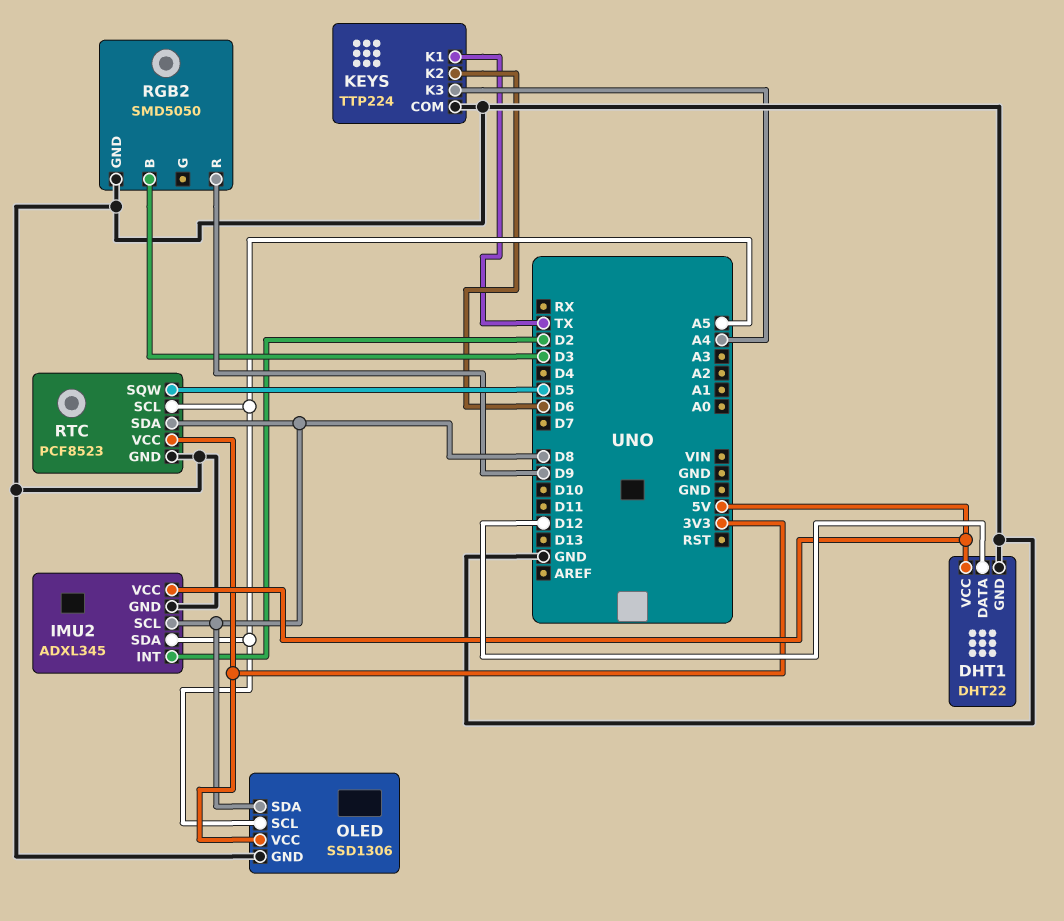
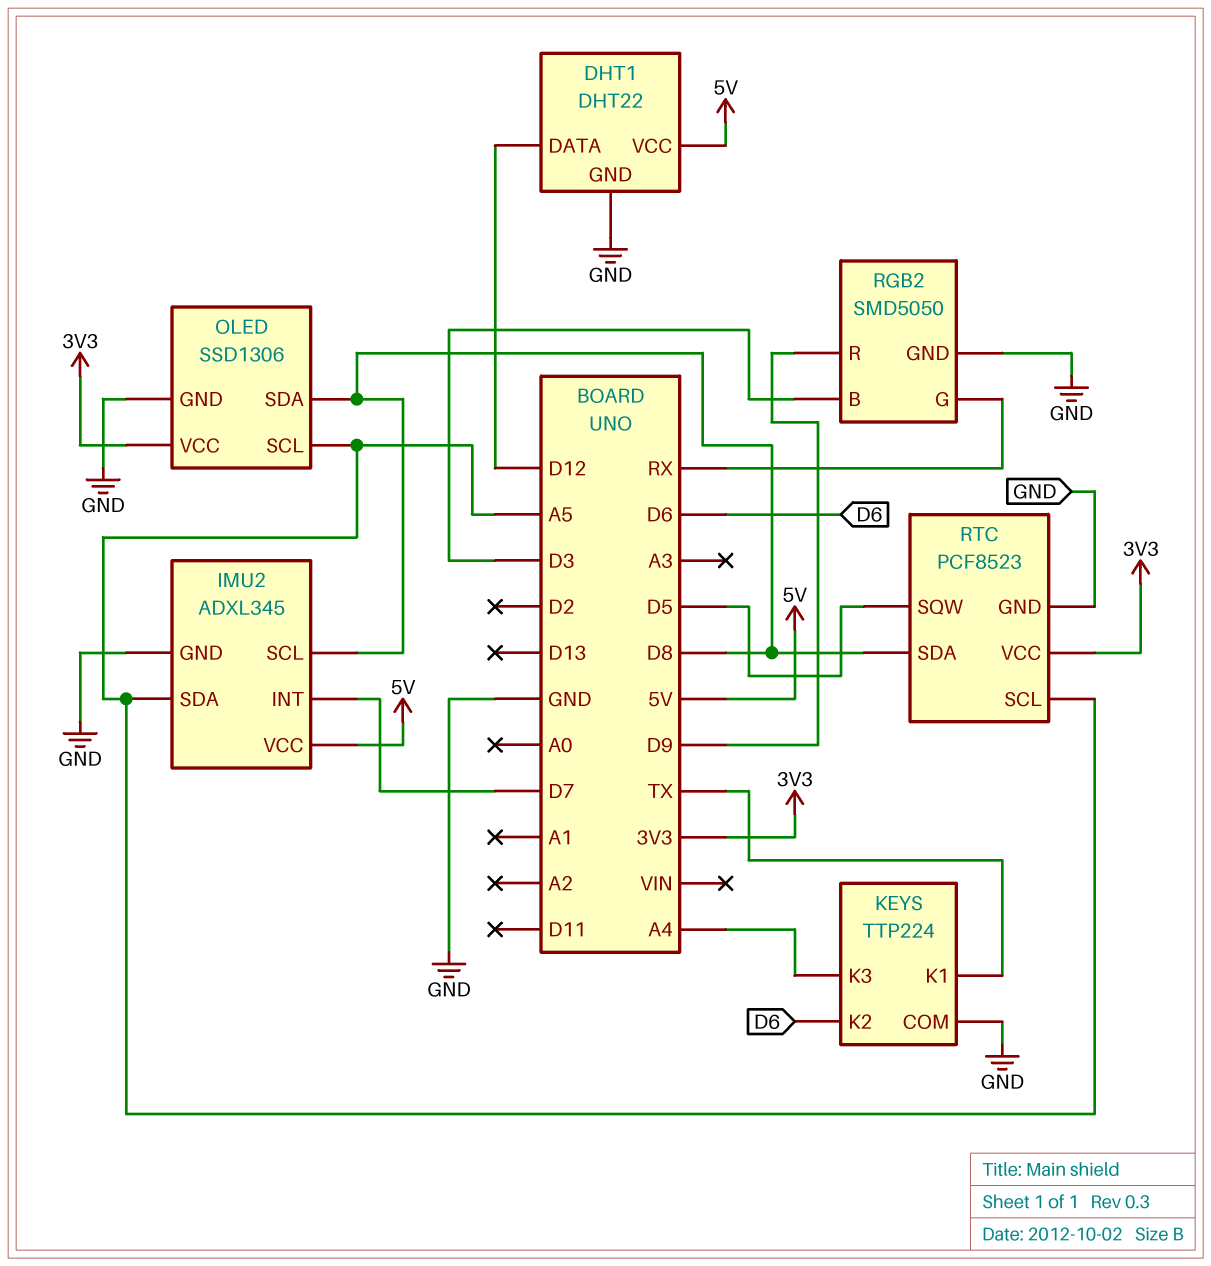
IMU2 pin INT: D2 -> D7
RGB2 pin G: none -> RX

